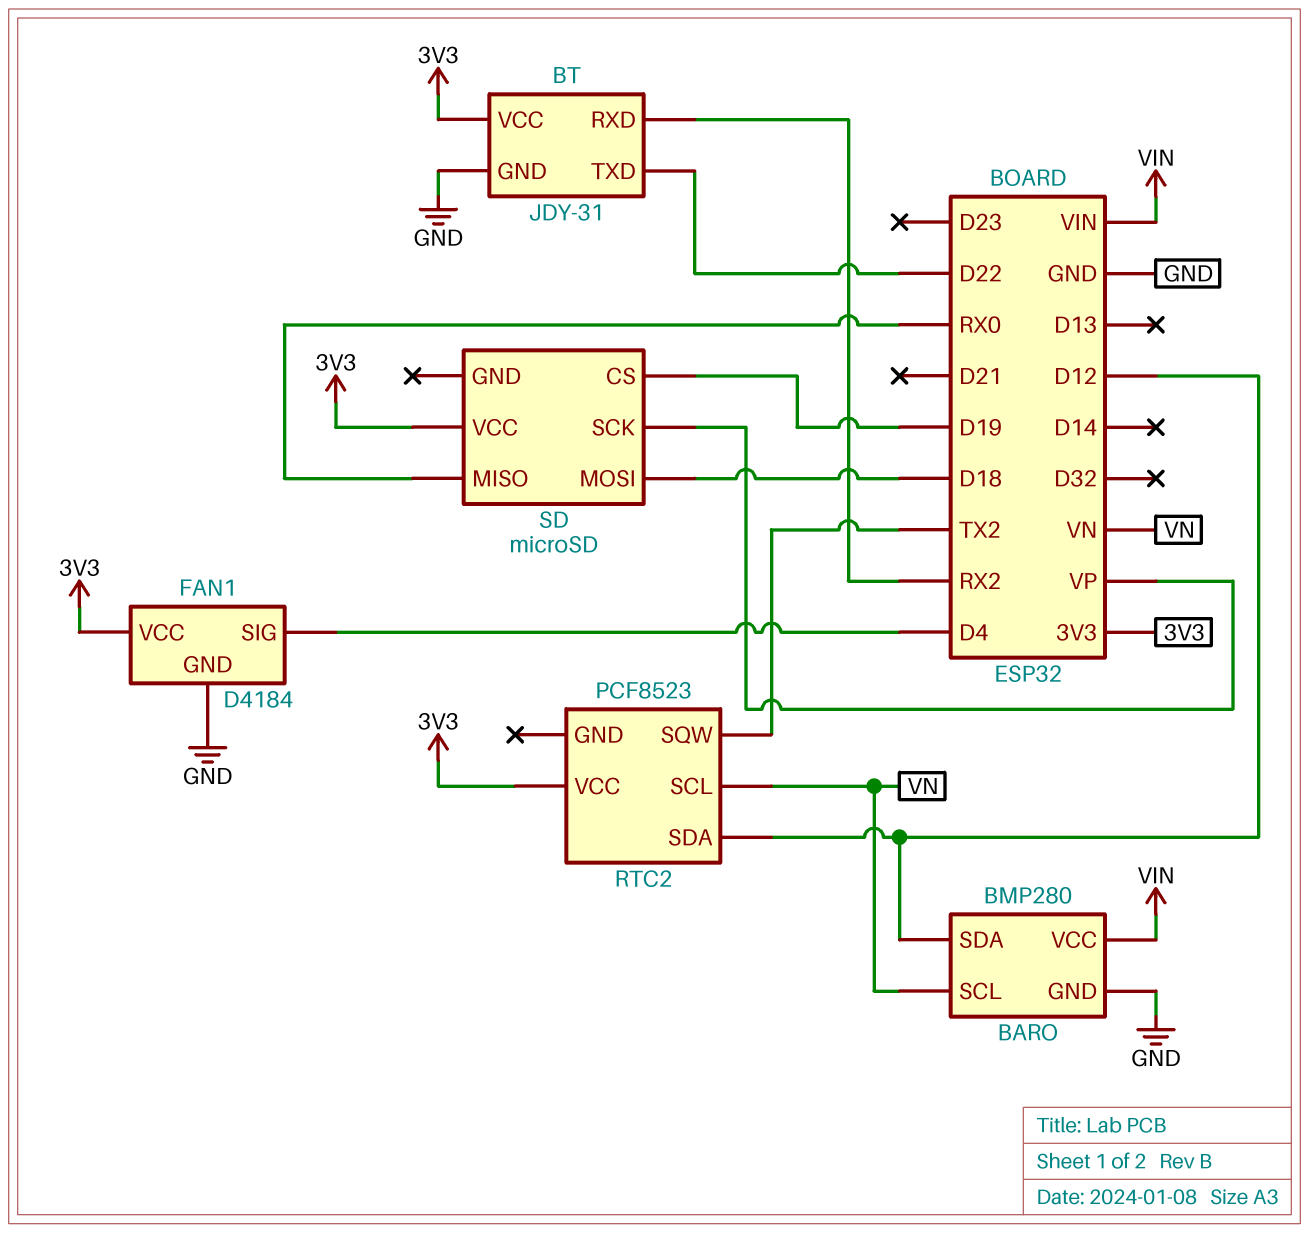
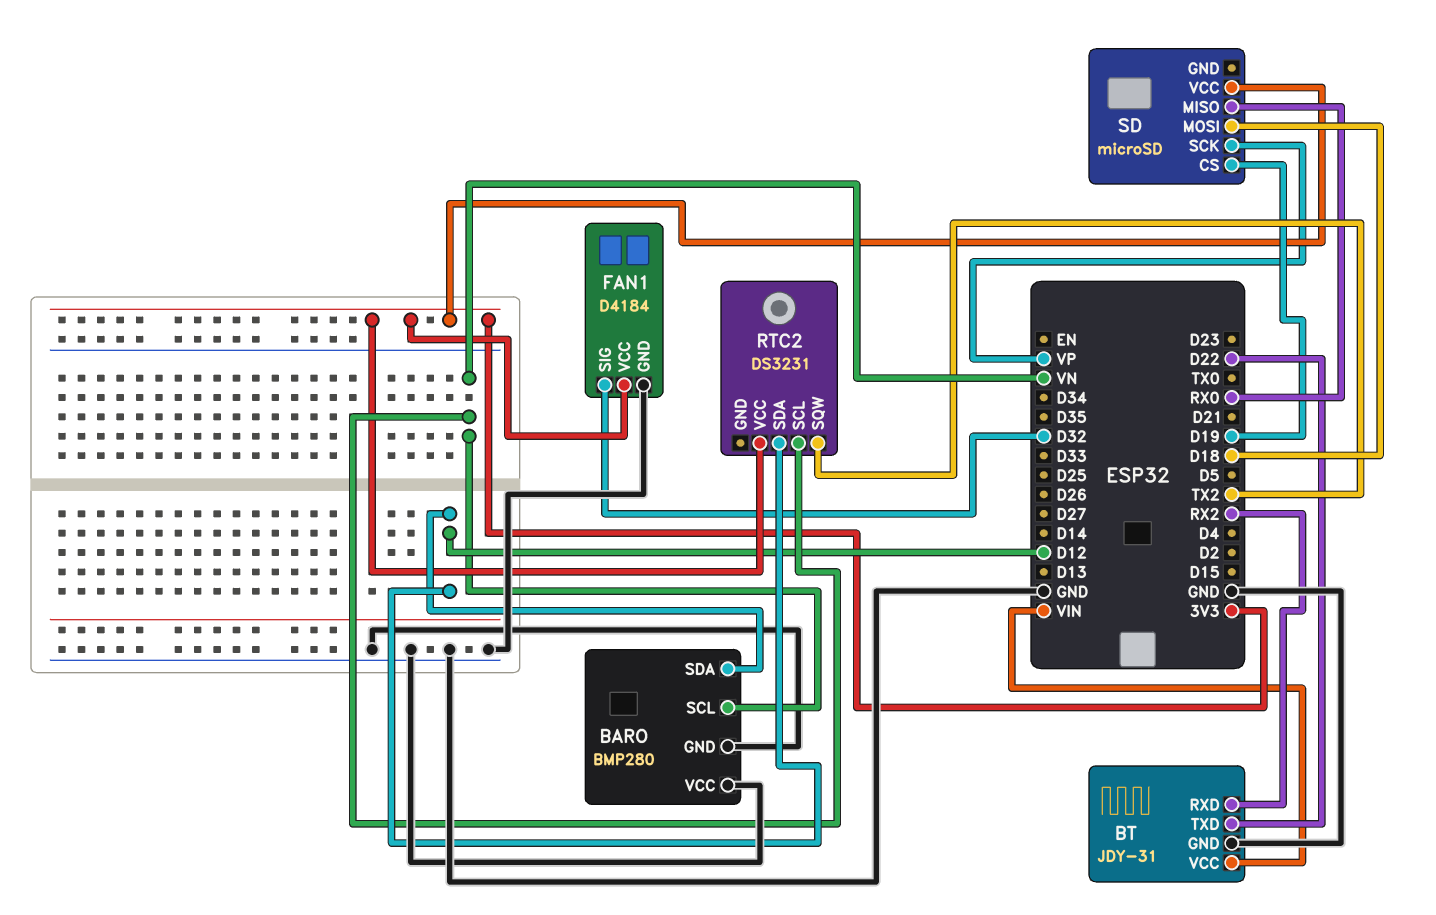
BARO pin VCC: VIN -> GND
BT pin VCC: 3V3 -> VIN
FAN1 pin SIG: D4 -> D32
RTC2: PCF8523 -> DS3231

